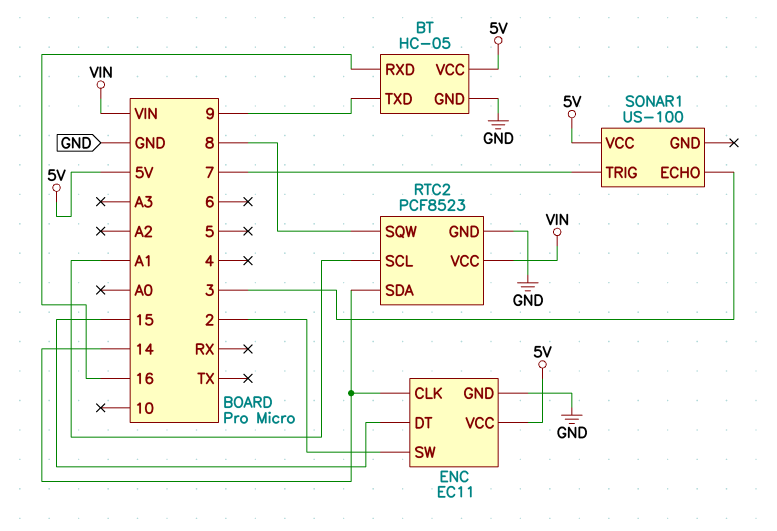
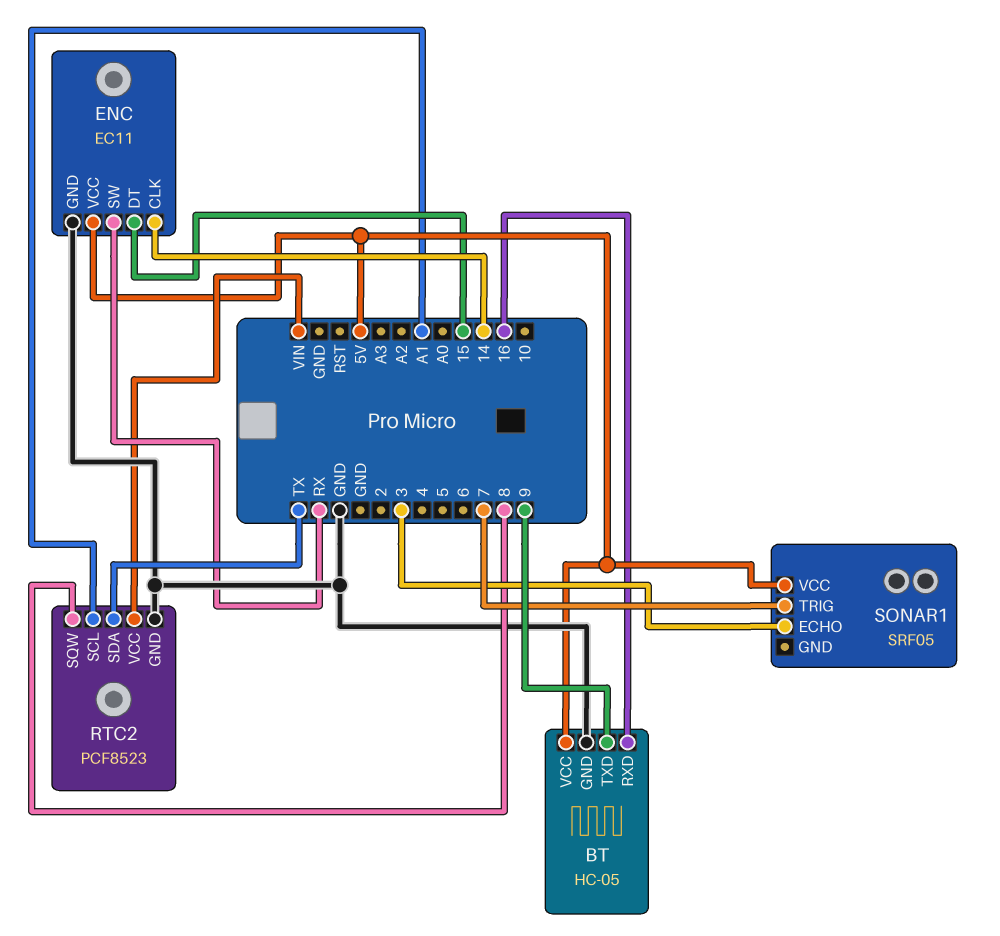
ENC pin SW: 2 -> RX
RTC2 pin SDA: 14 -> TX
SONAR1: US-100 -> SRF05

